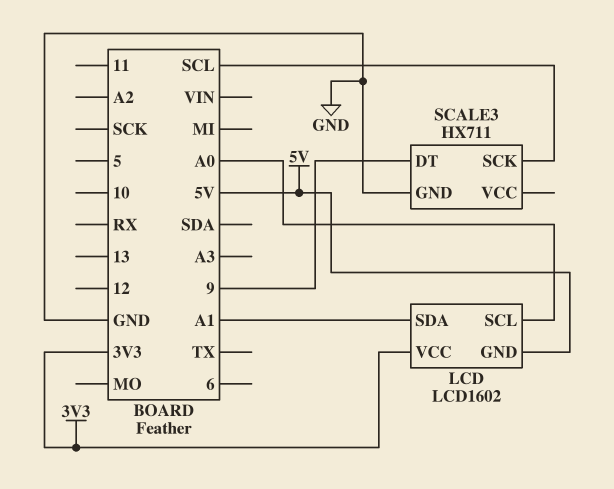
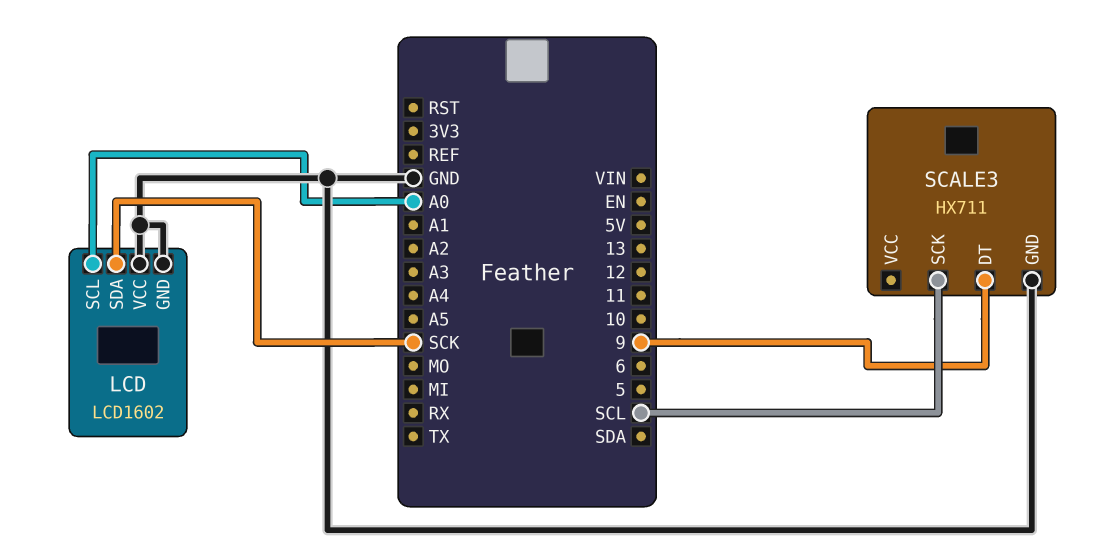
LCD pin GND: 5V -> GND
LCD pin SDA: A1 -> SCK
LCD pin VCC: 3V3 -> GND

